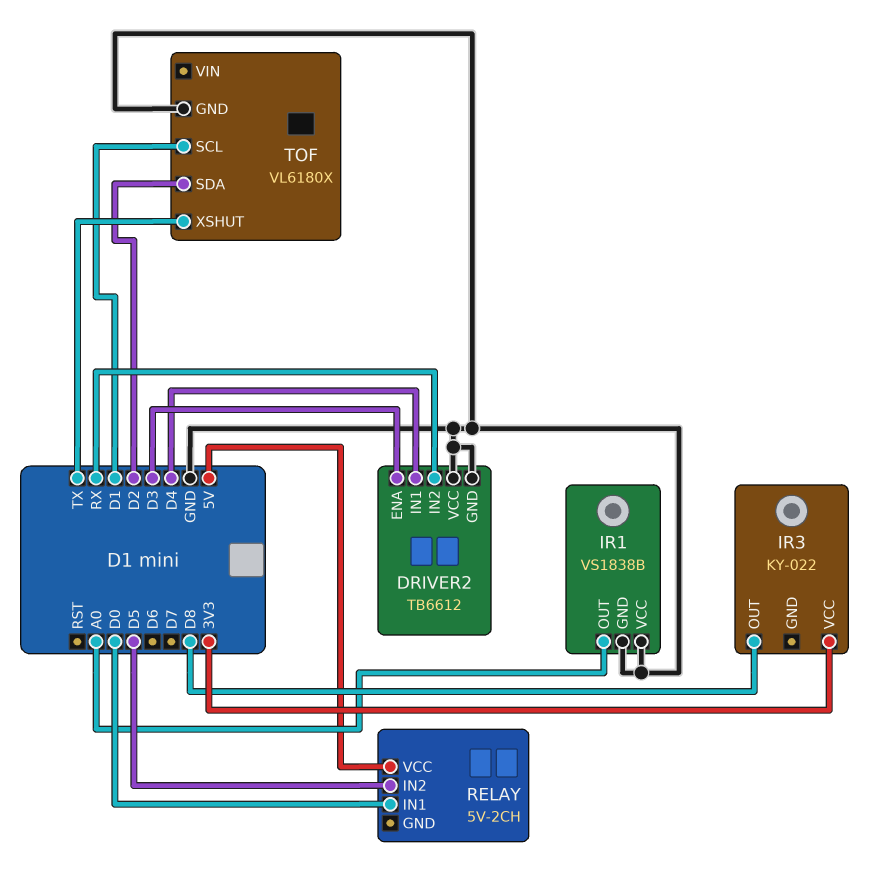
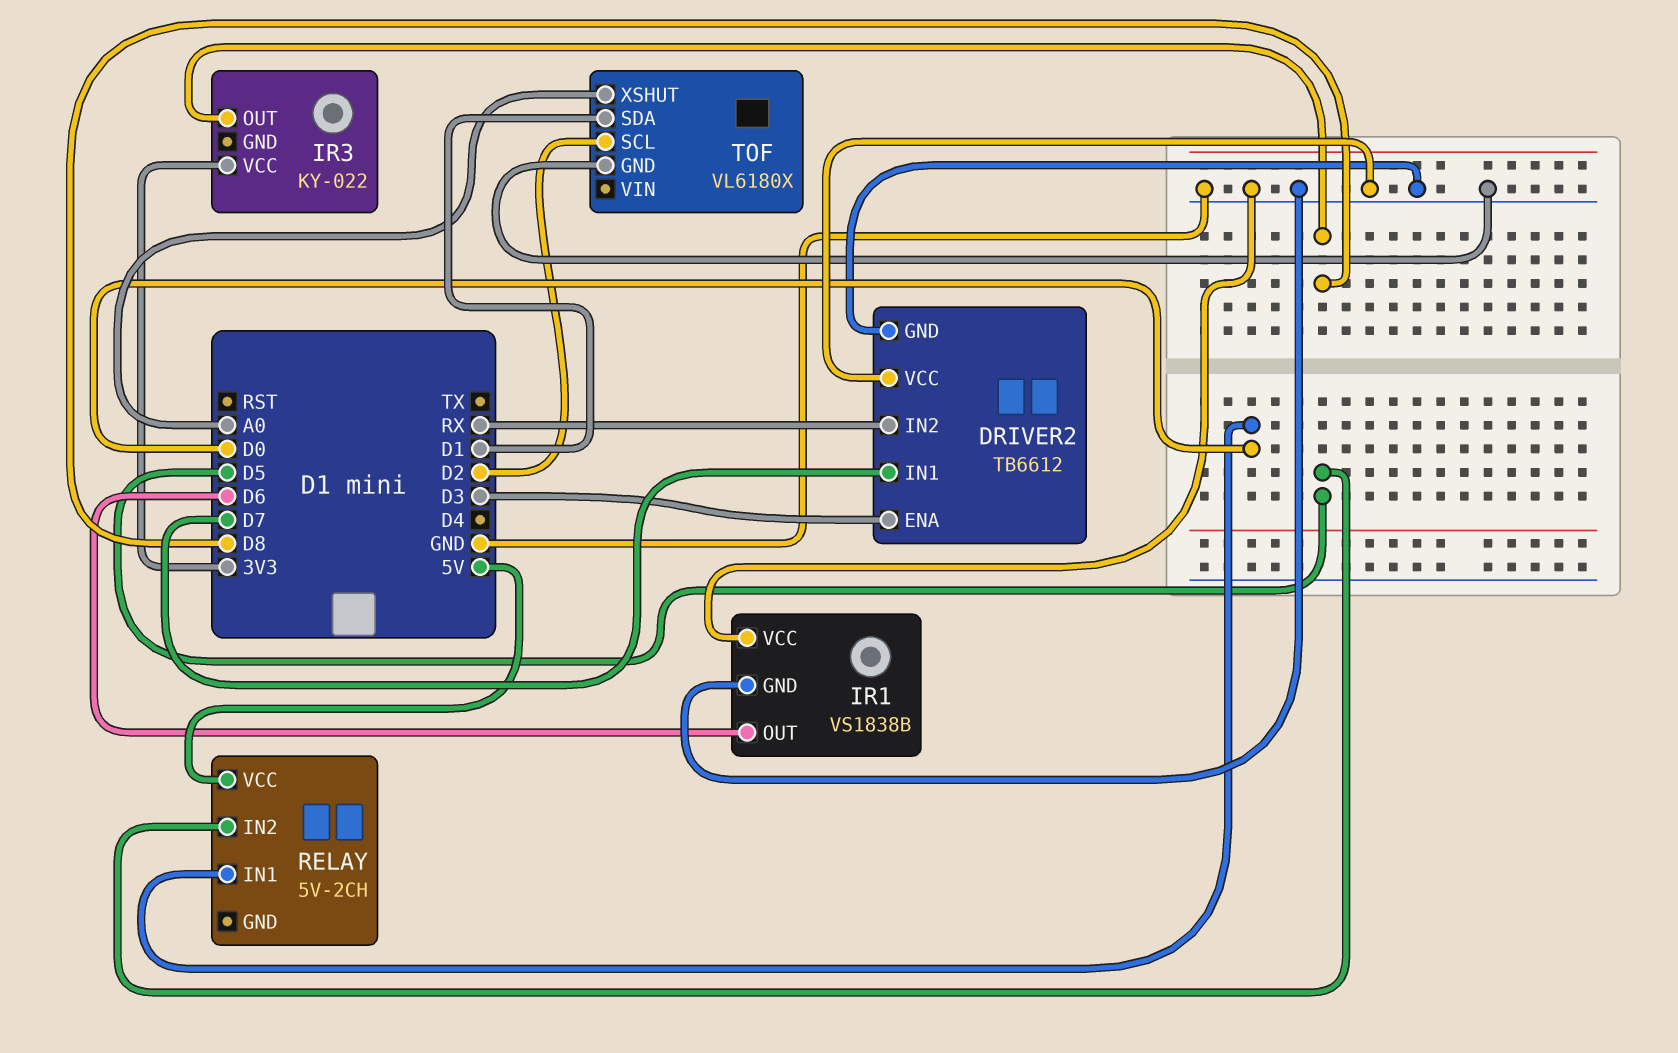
DRIVER2 pin IN1: D4 -> D7
IR1 pin OUT: A0 -> D6
TOF pin SCL: D1 -> D2
TOF pin SDA: D2 -> D1
TOF pin XSHUT: TX -> A0

